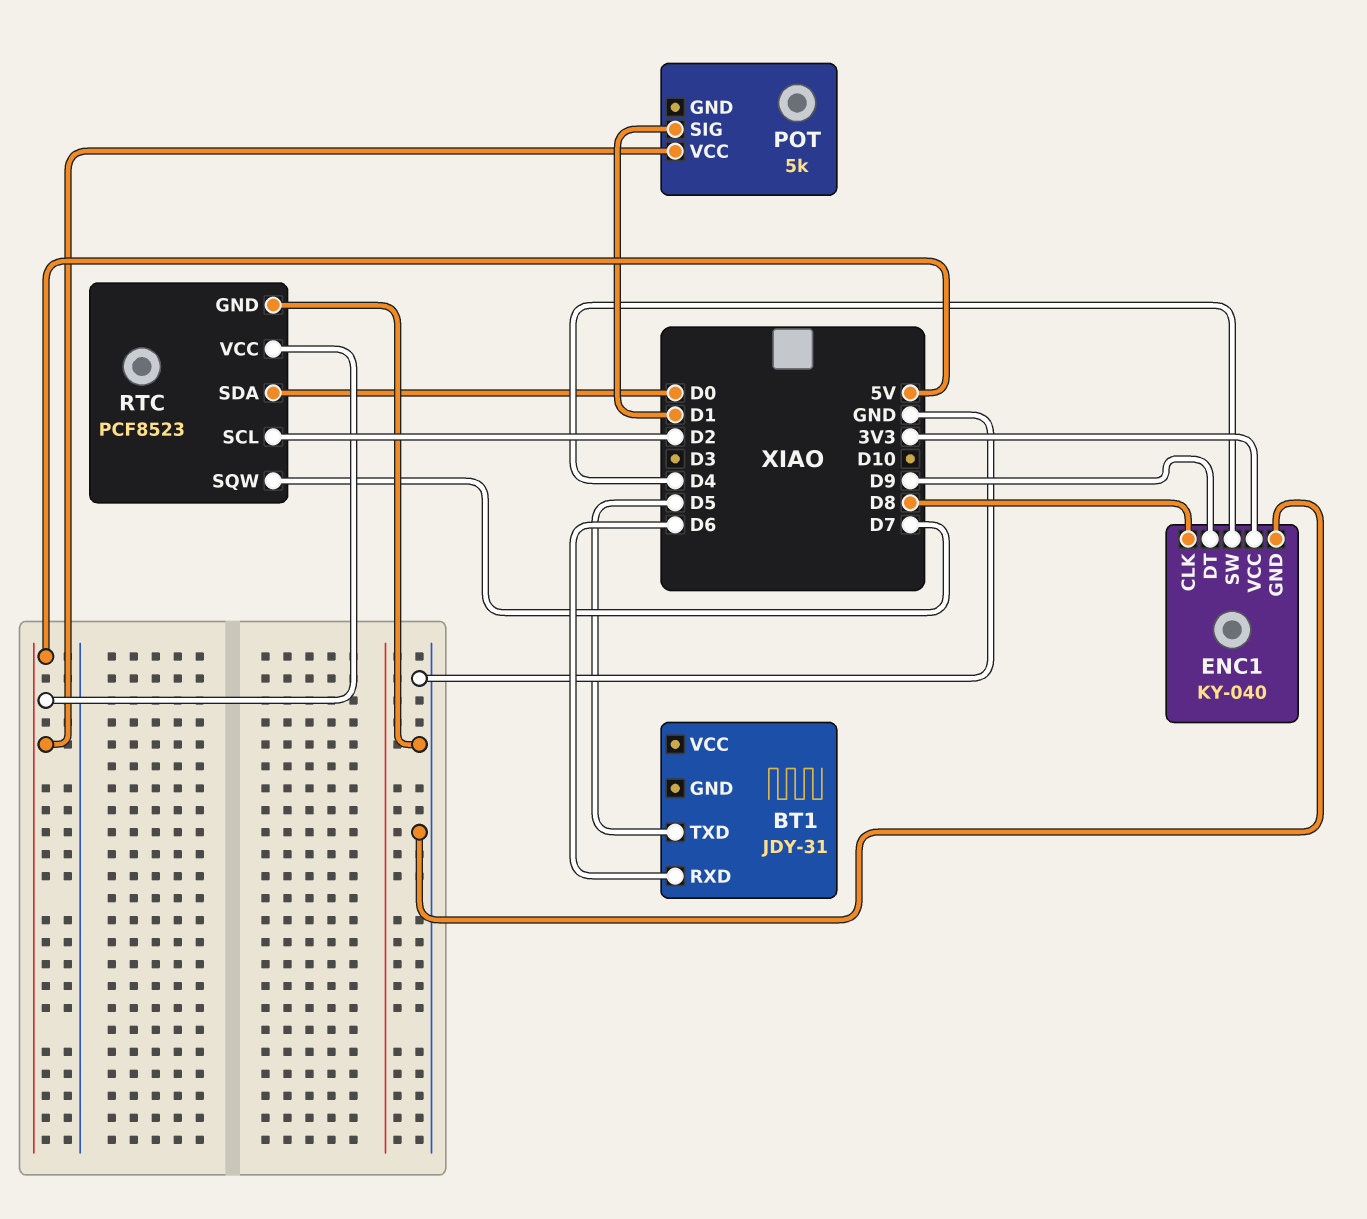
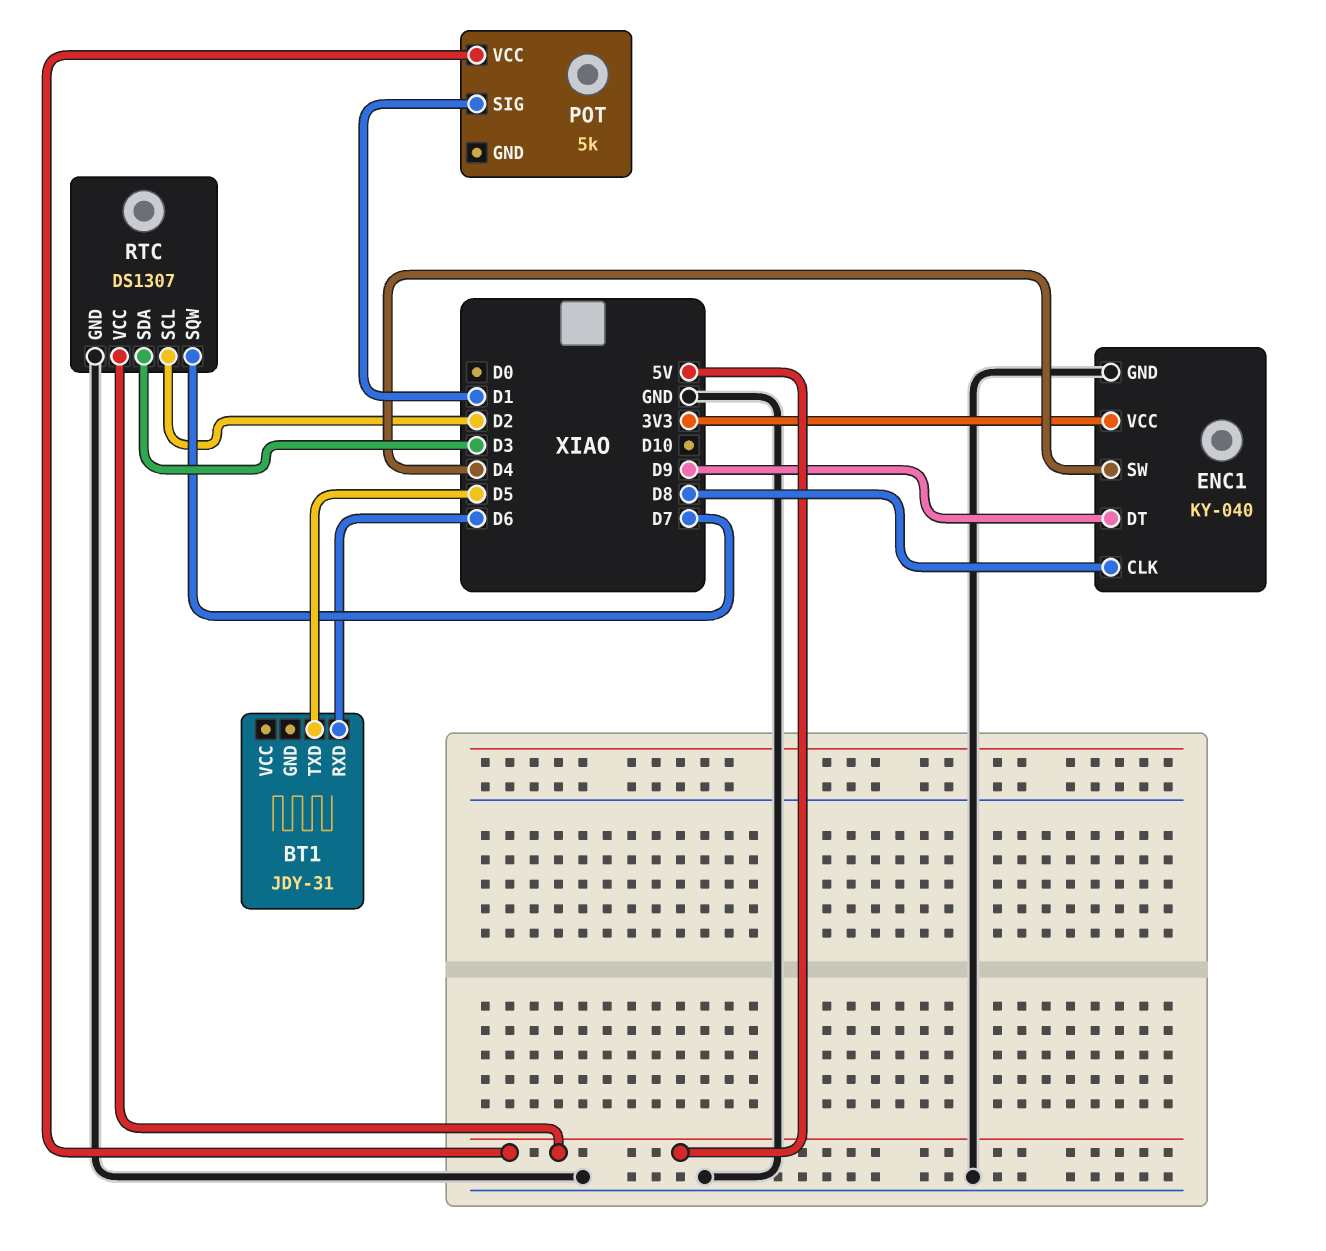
RTC: PCF8523 -> DS1307
RTC pin SDA: D0 -> D3

